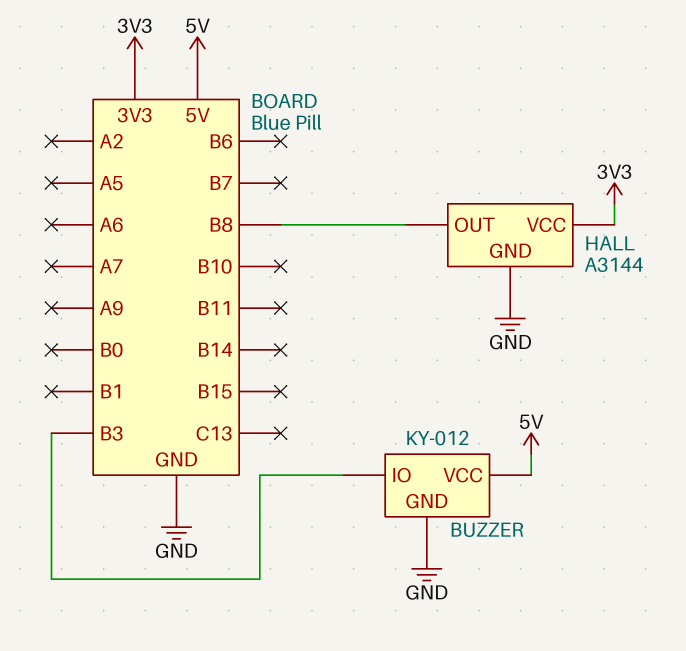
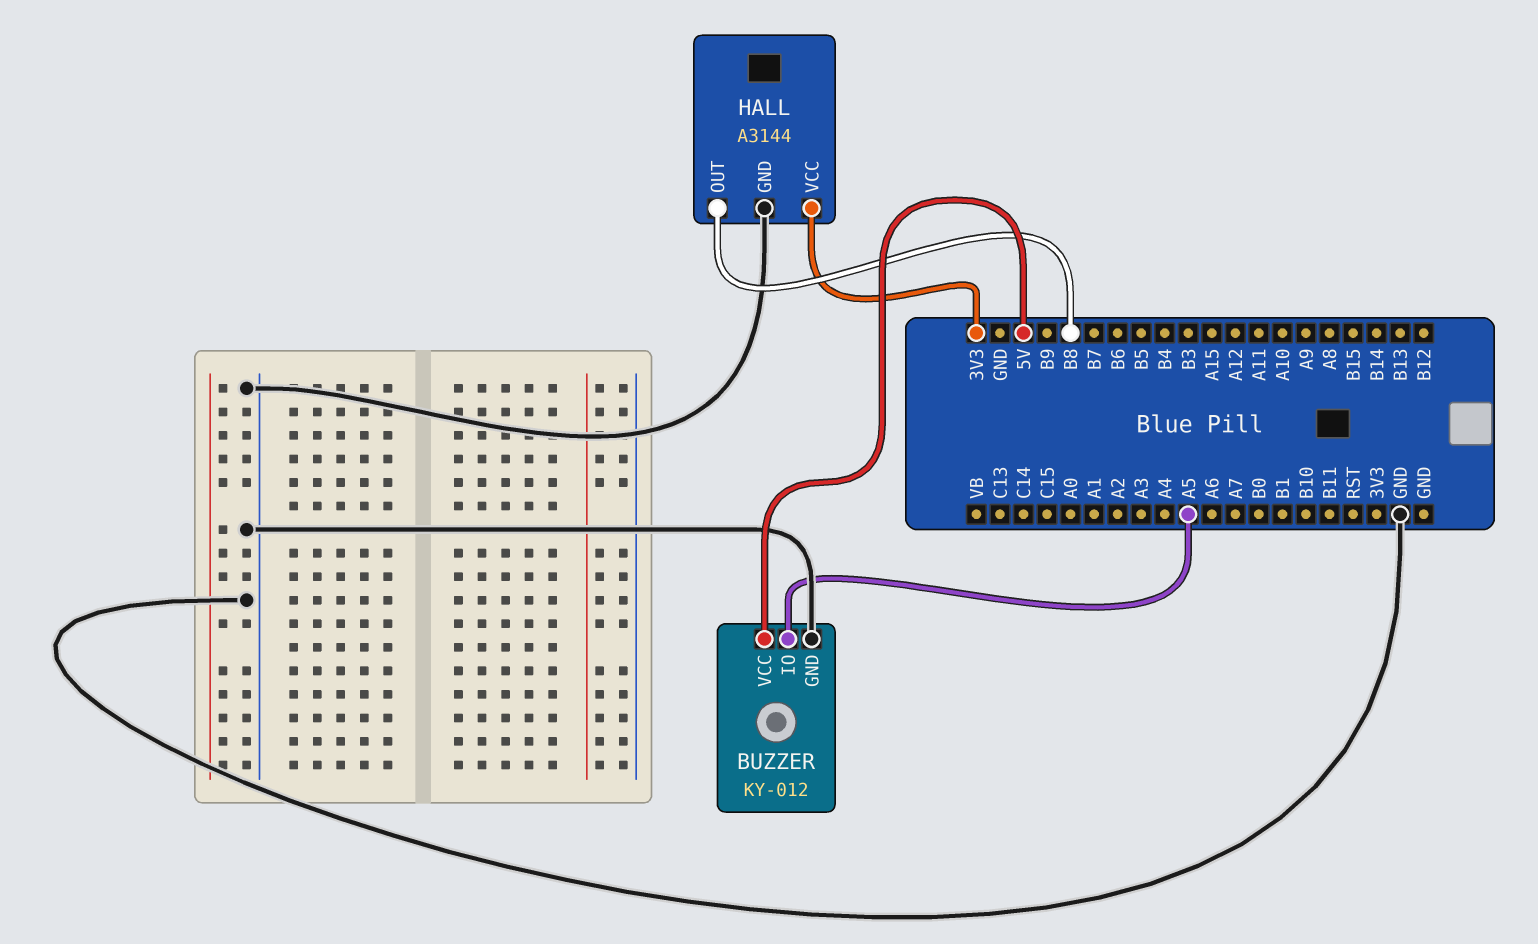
BUZZER pin IO: B3 -> A5

